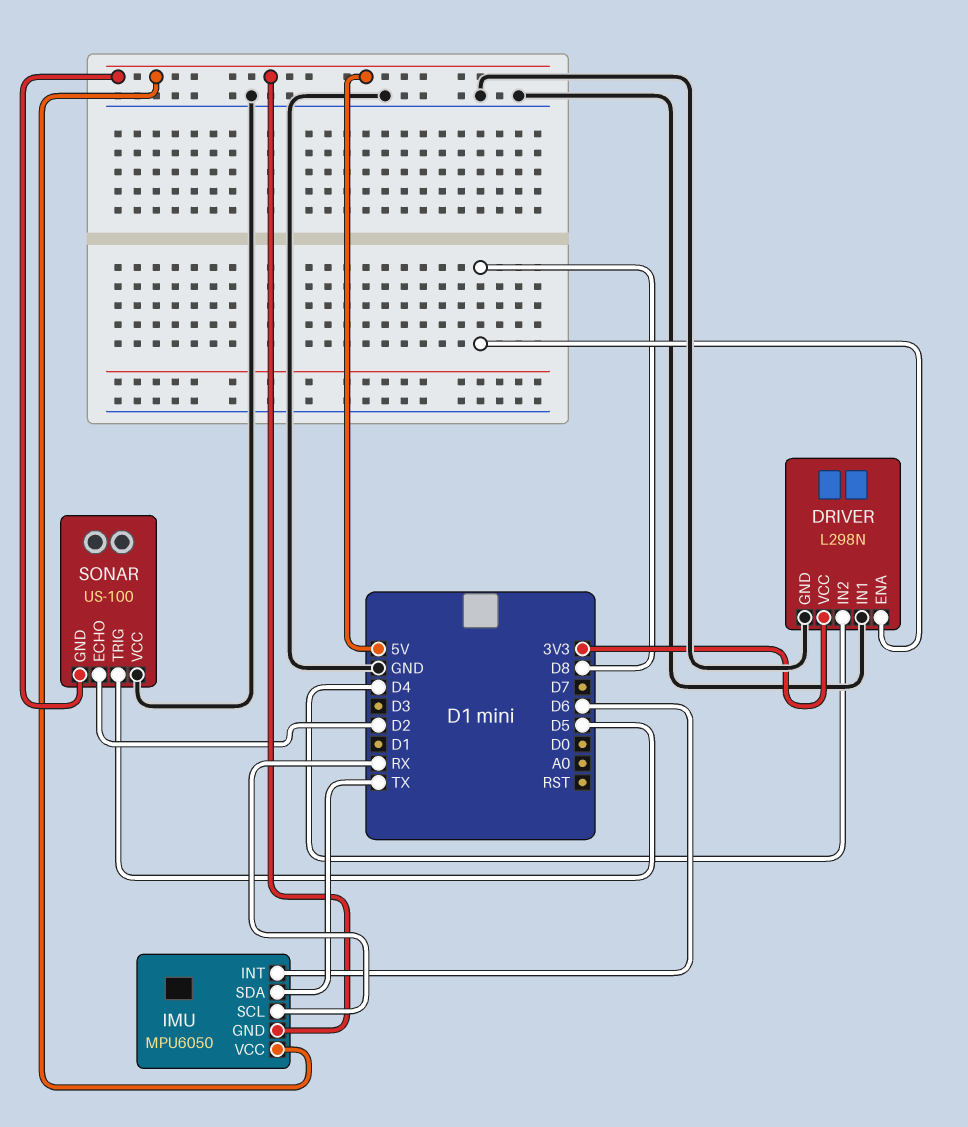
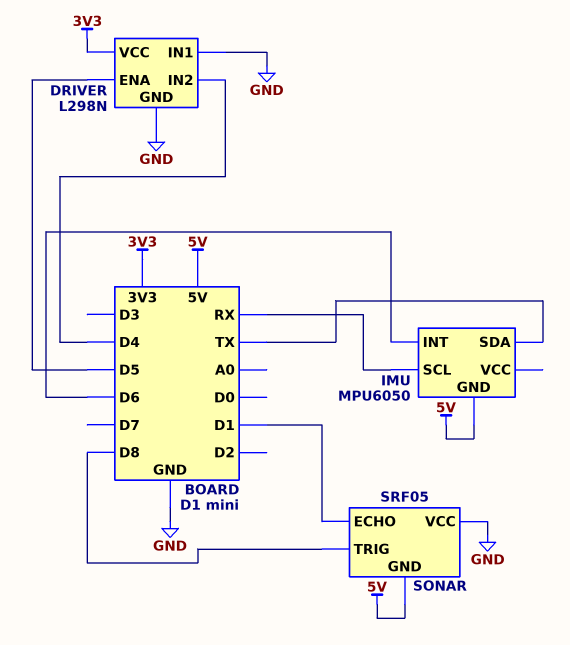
DRIVER pin ENA: D8 -> D5
IMU pin VCC: 5V -> none
SONAR: US-100 -> SRF05
SONAR pin ECHO: D2 -> D1
SONAR pin TRIG: D5 -> D8

